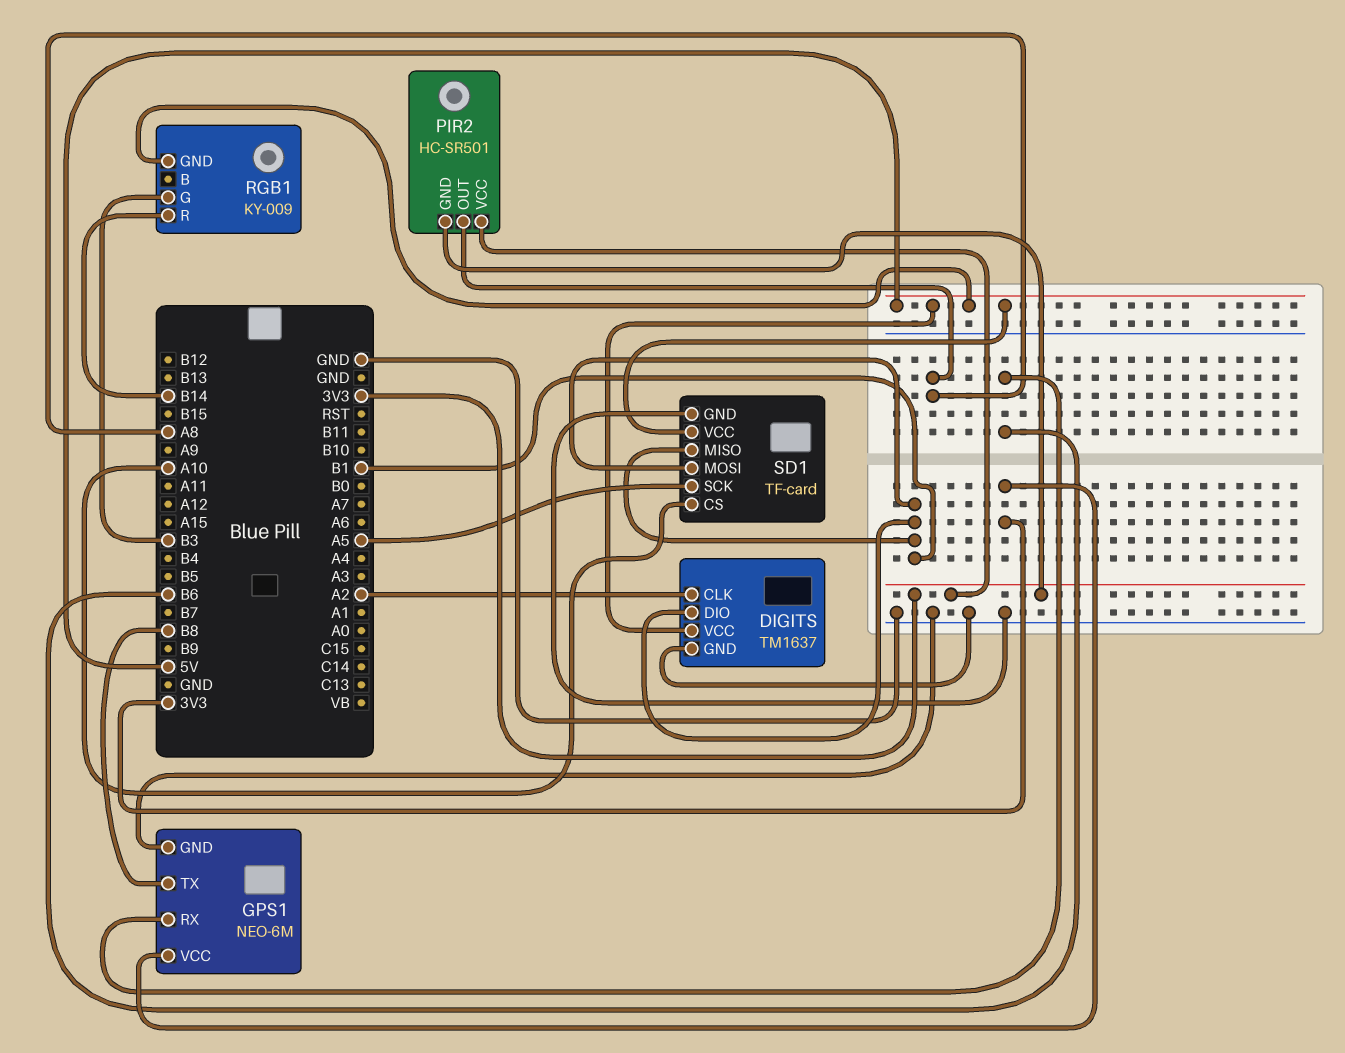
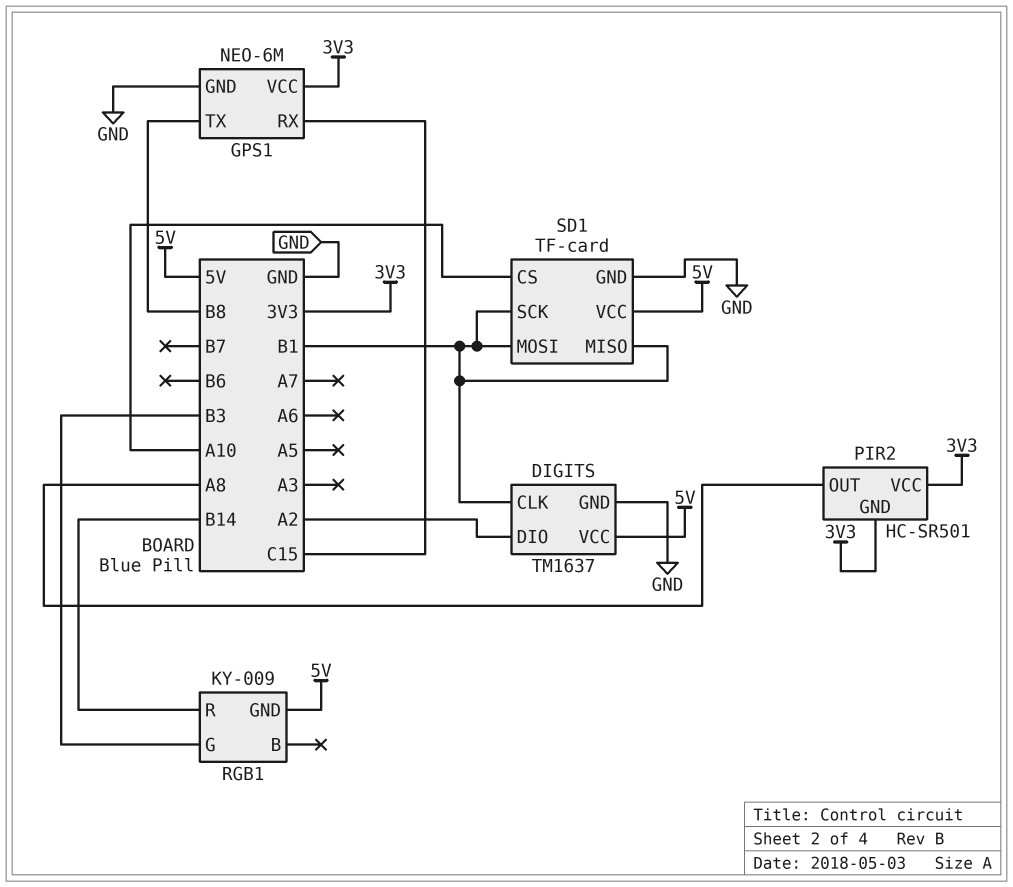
DIGITS pin CLK: A2 -> B1
DIGITS pin DIO: B1 -> A2
GPS1 pin RX: B6 -> C15
SD1 pin SCK: A5 -> B1

